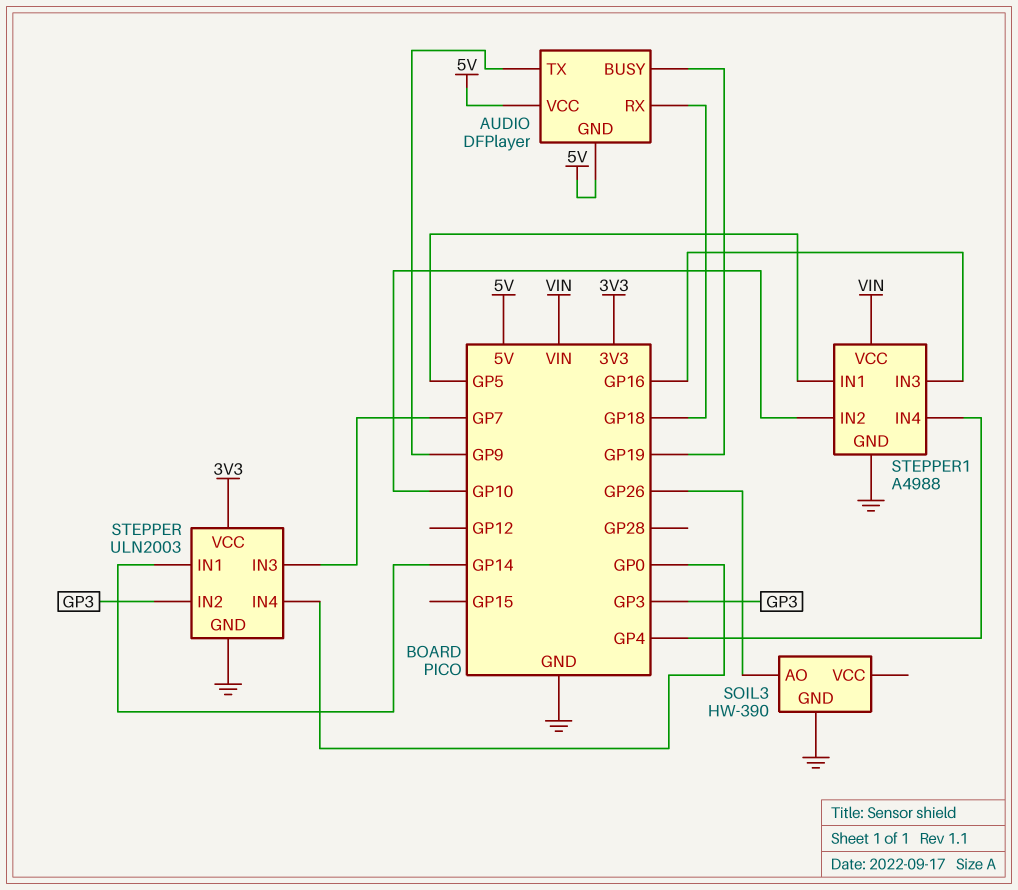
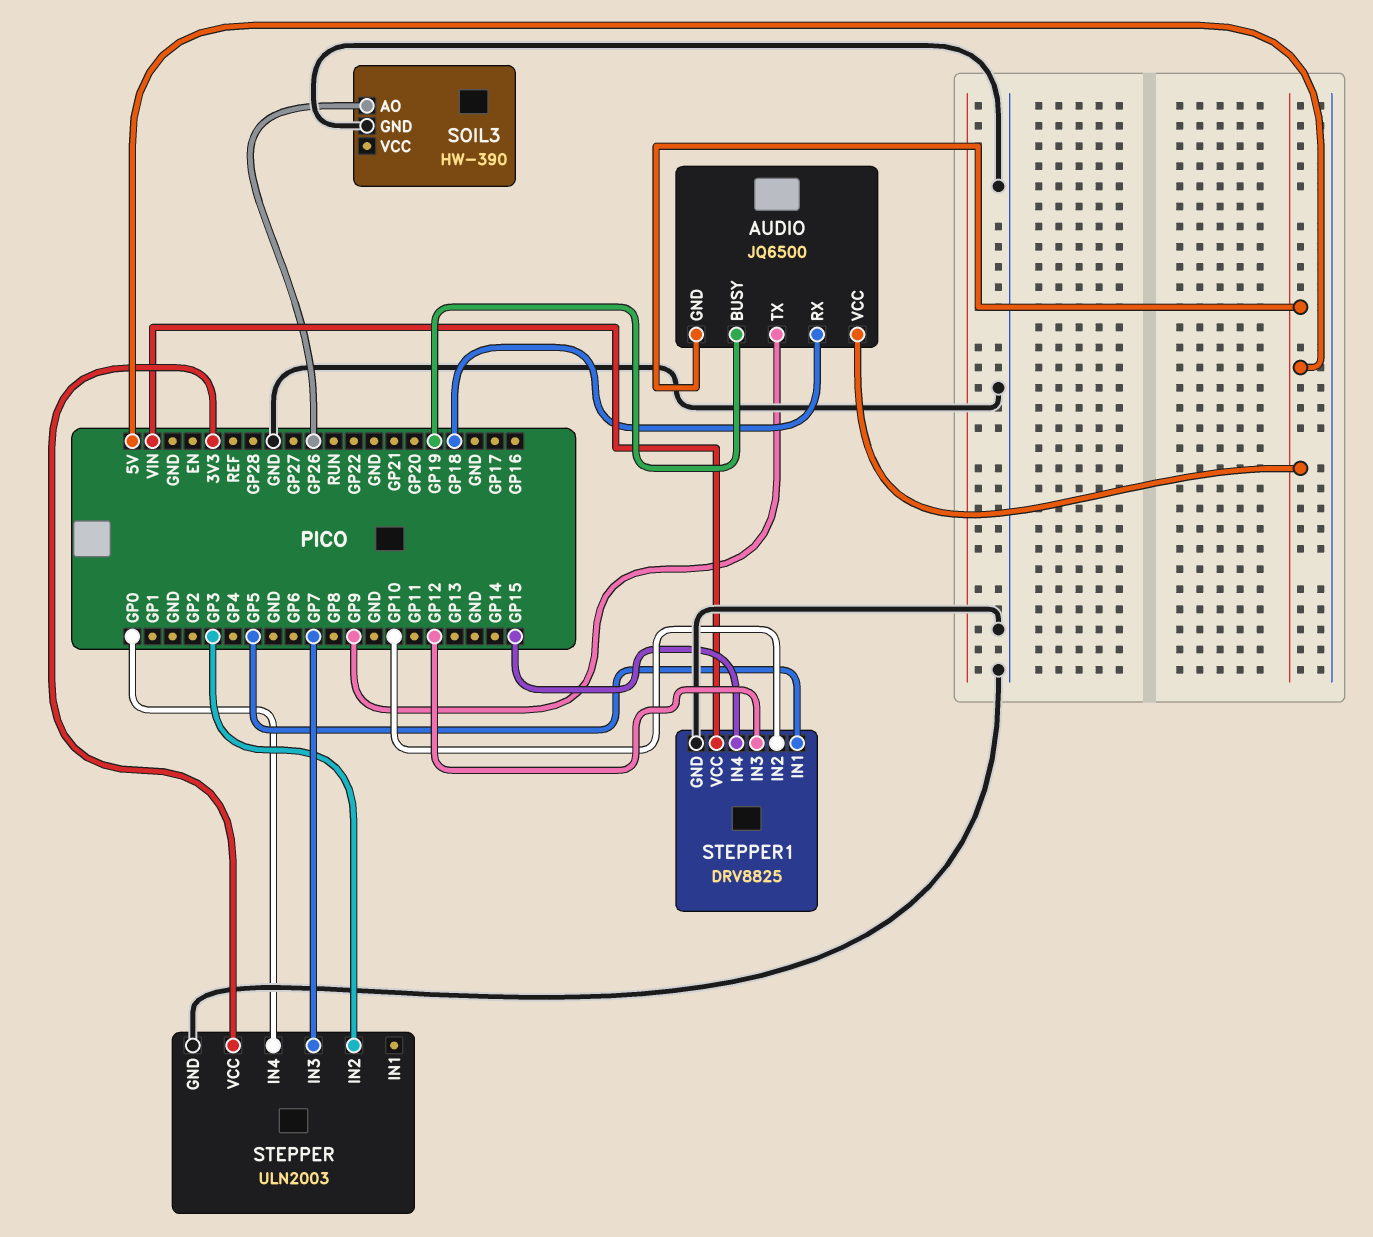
AUDIO: DFPlayer -> JQ6500
STEPPER pin IN1: GP14 -> none
STEPPER1: A4988 -> DRV8825
STEPPER1 pin IN3: GP16 -> GP12
STEPPER1 pin IN4: GP4 -> GP15

